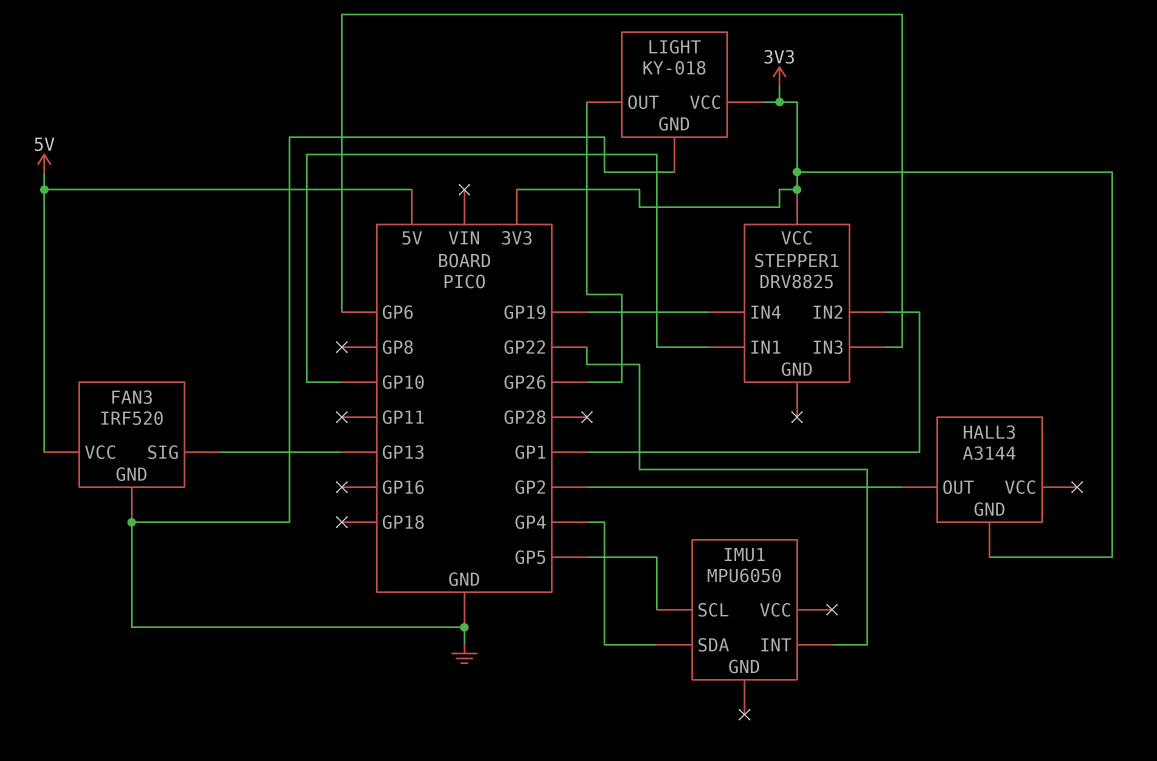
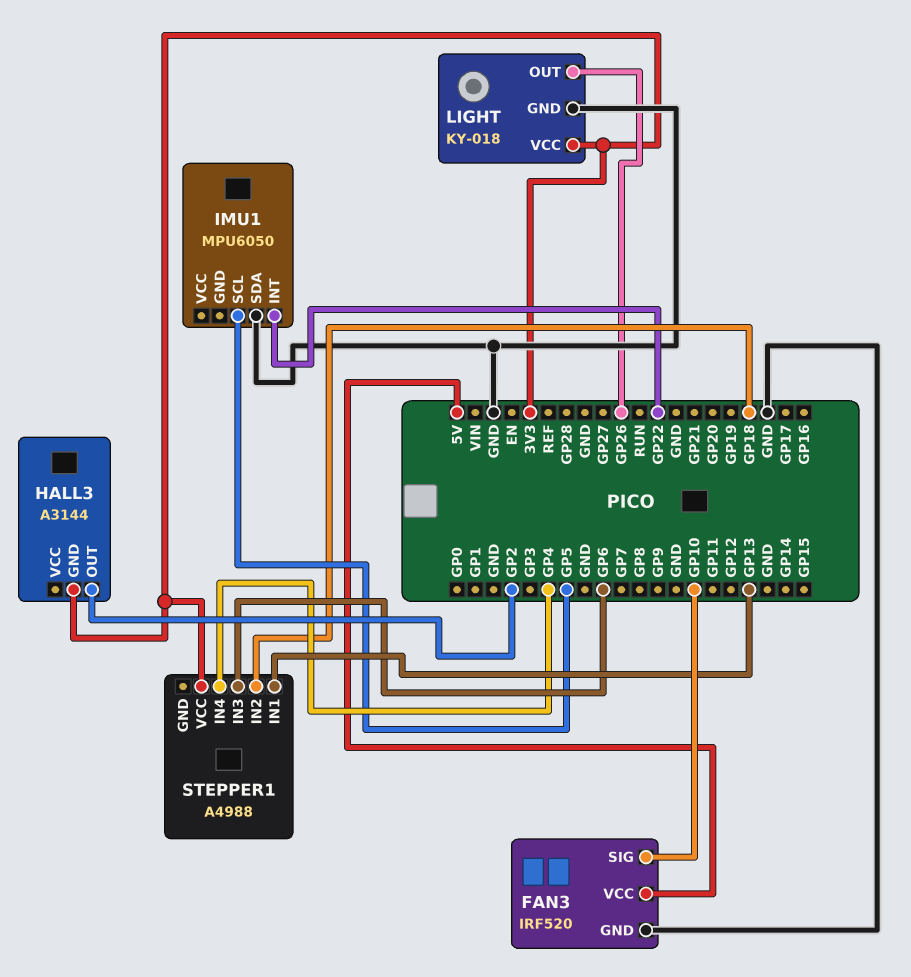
FAN3 pin SIG: GP13 -> GP10
IMU1 pin SDA: GP4 -> GND
STEPPER1: DRV8825 -> A4988
STEPPER1 pin IN1: GP10 -> GP13
STEPPER1 pin IN2: GP1 -> GP18
STEPPER1 pin IN4: GP19 -> GP4

